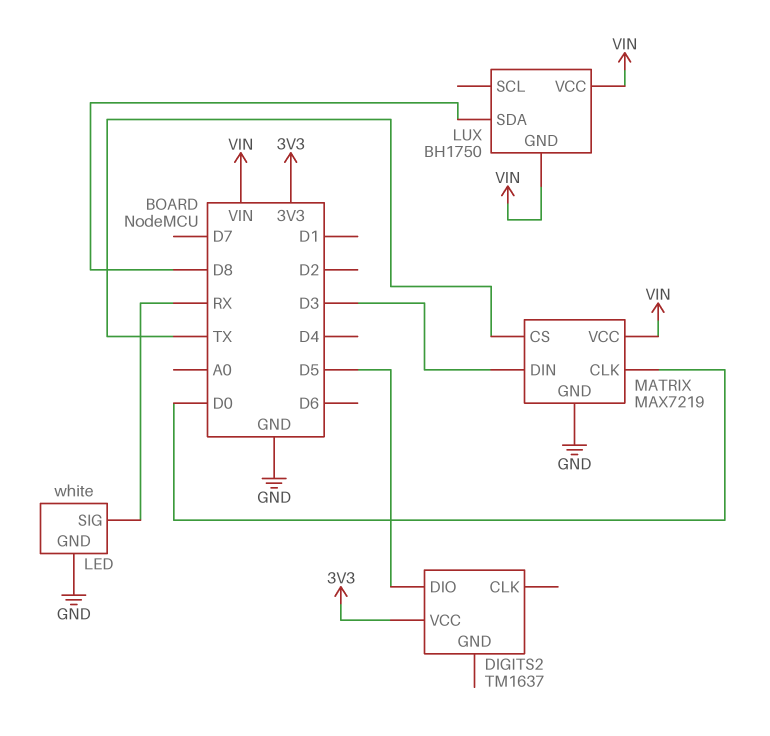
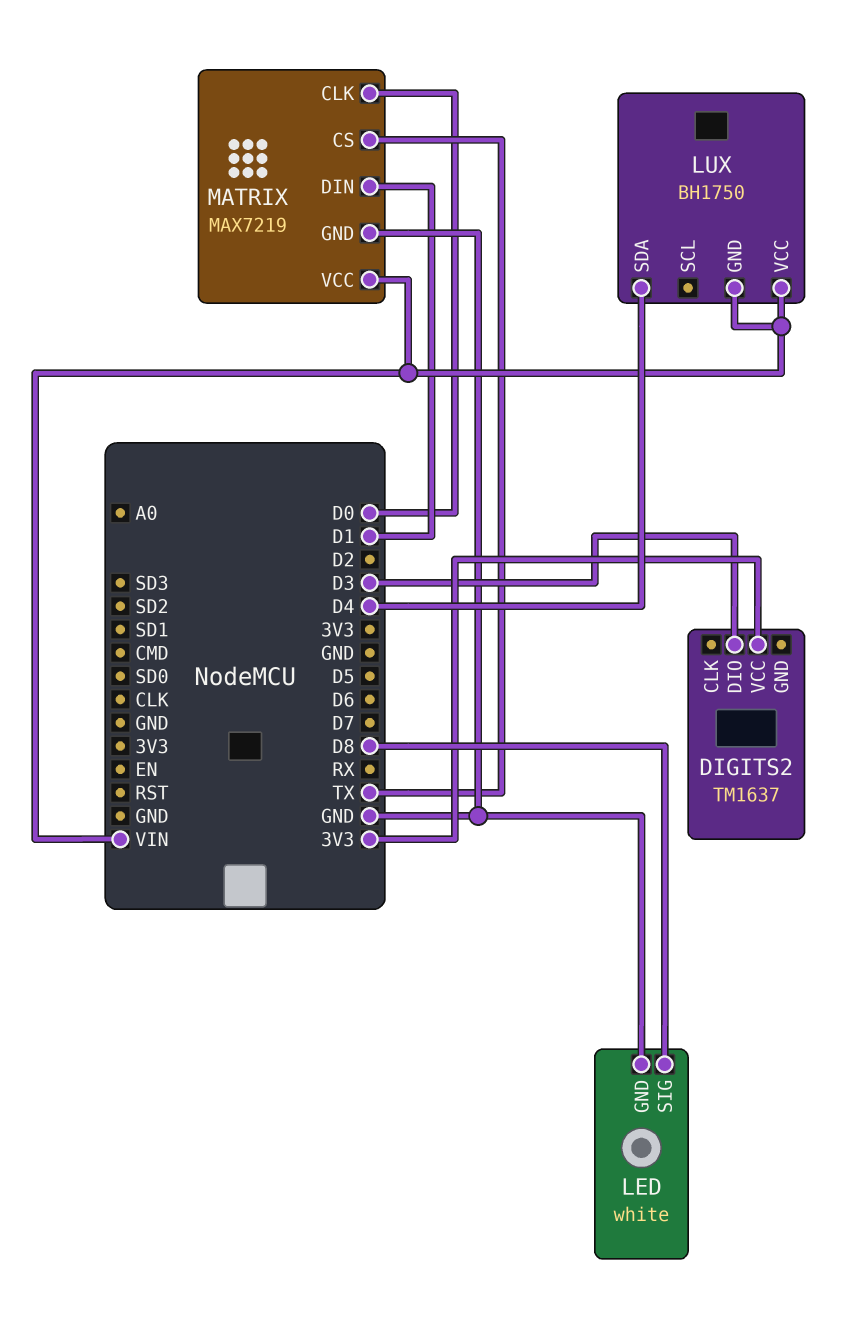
DIGITS2 pin DIO: D5 -> D3
LED pin SIG: RX -> D8
LUX pin SDA: D8 -> D4
MATRIX pin DIN: D3 -> D1

